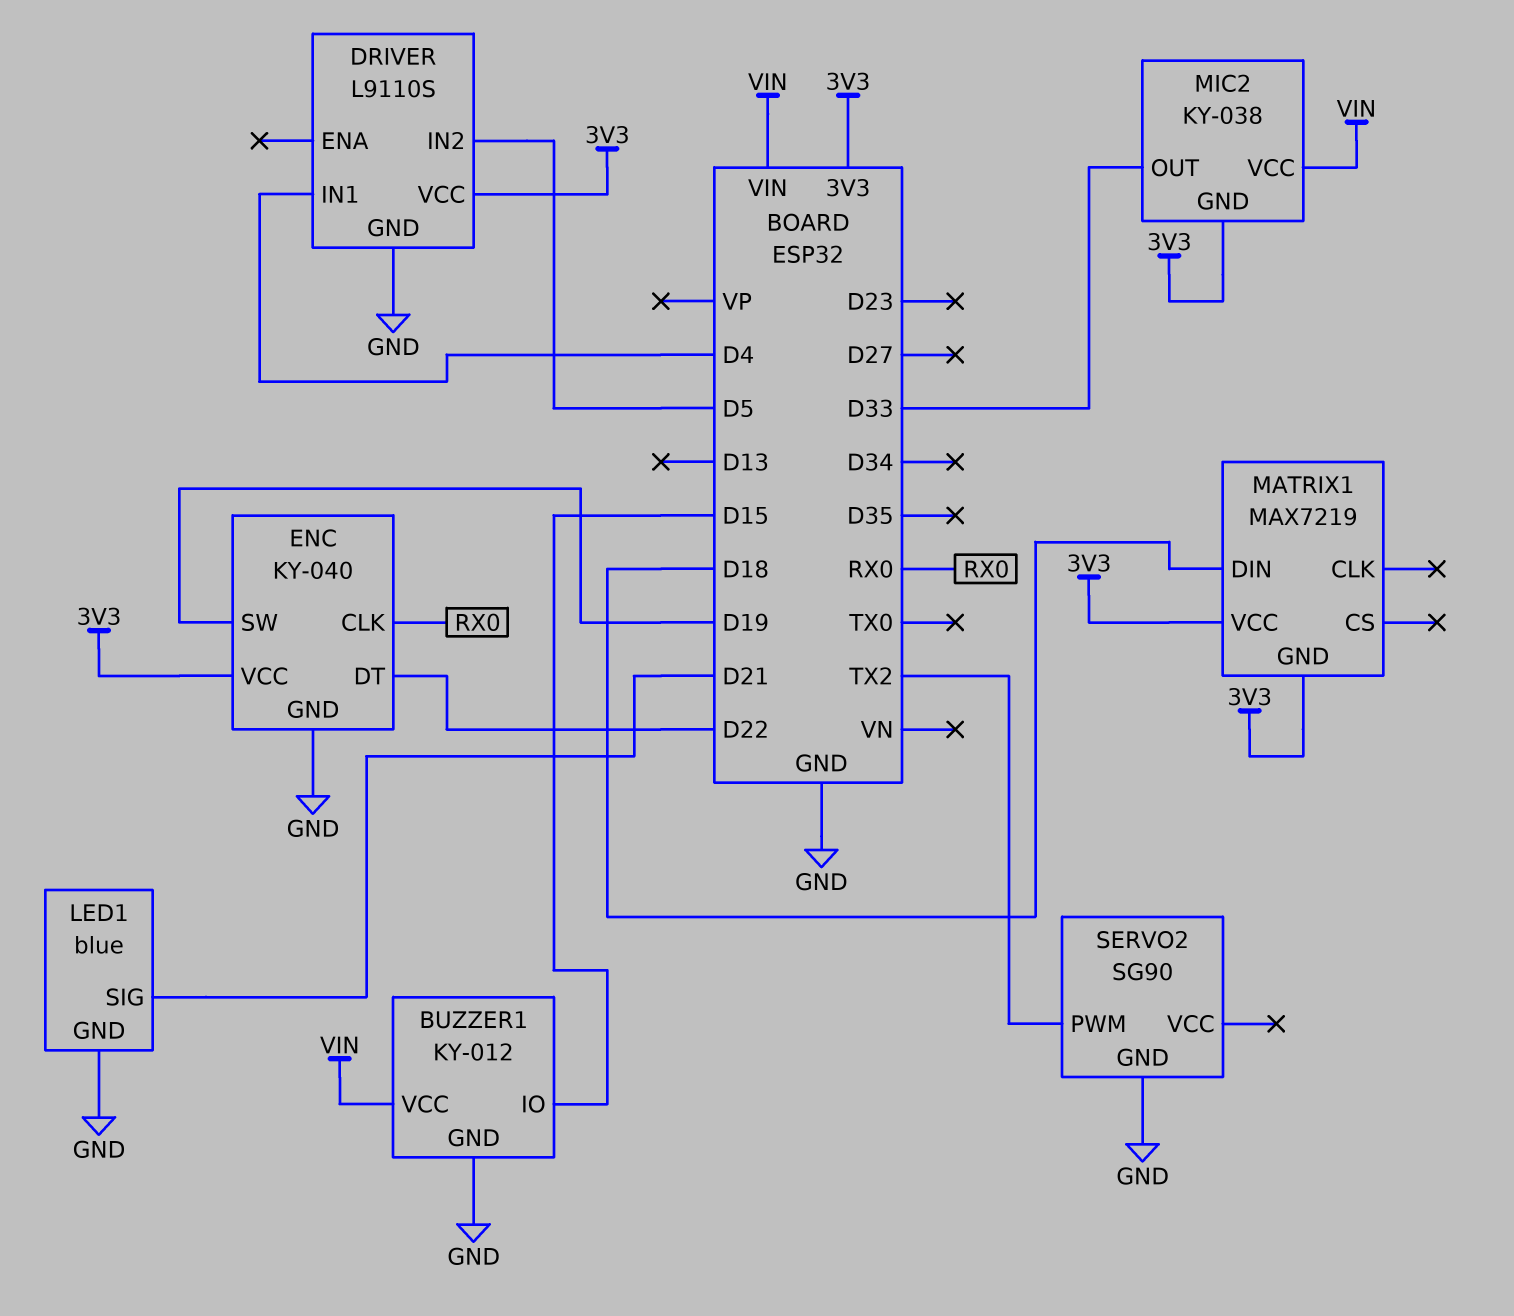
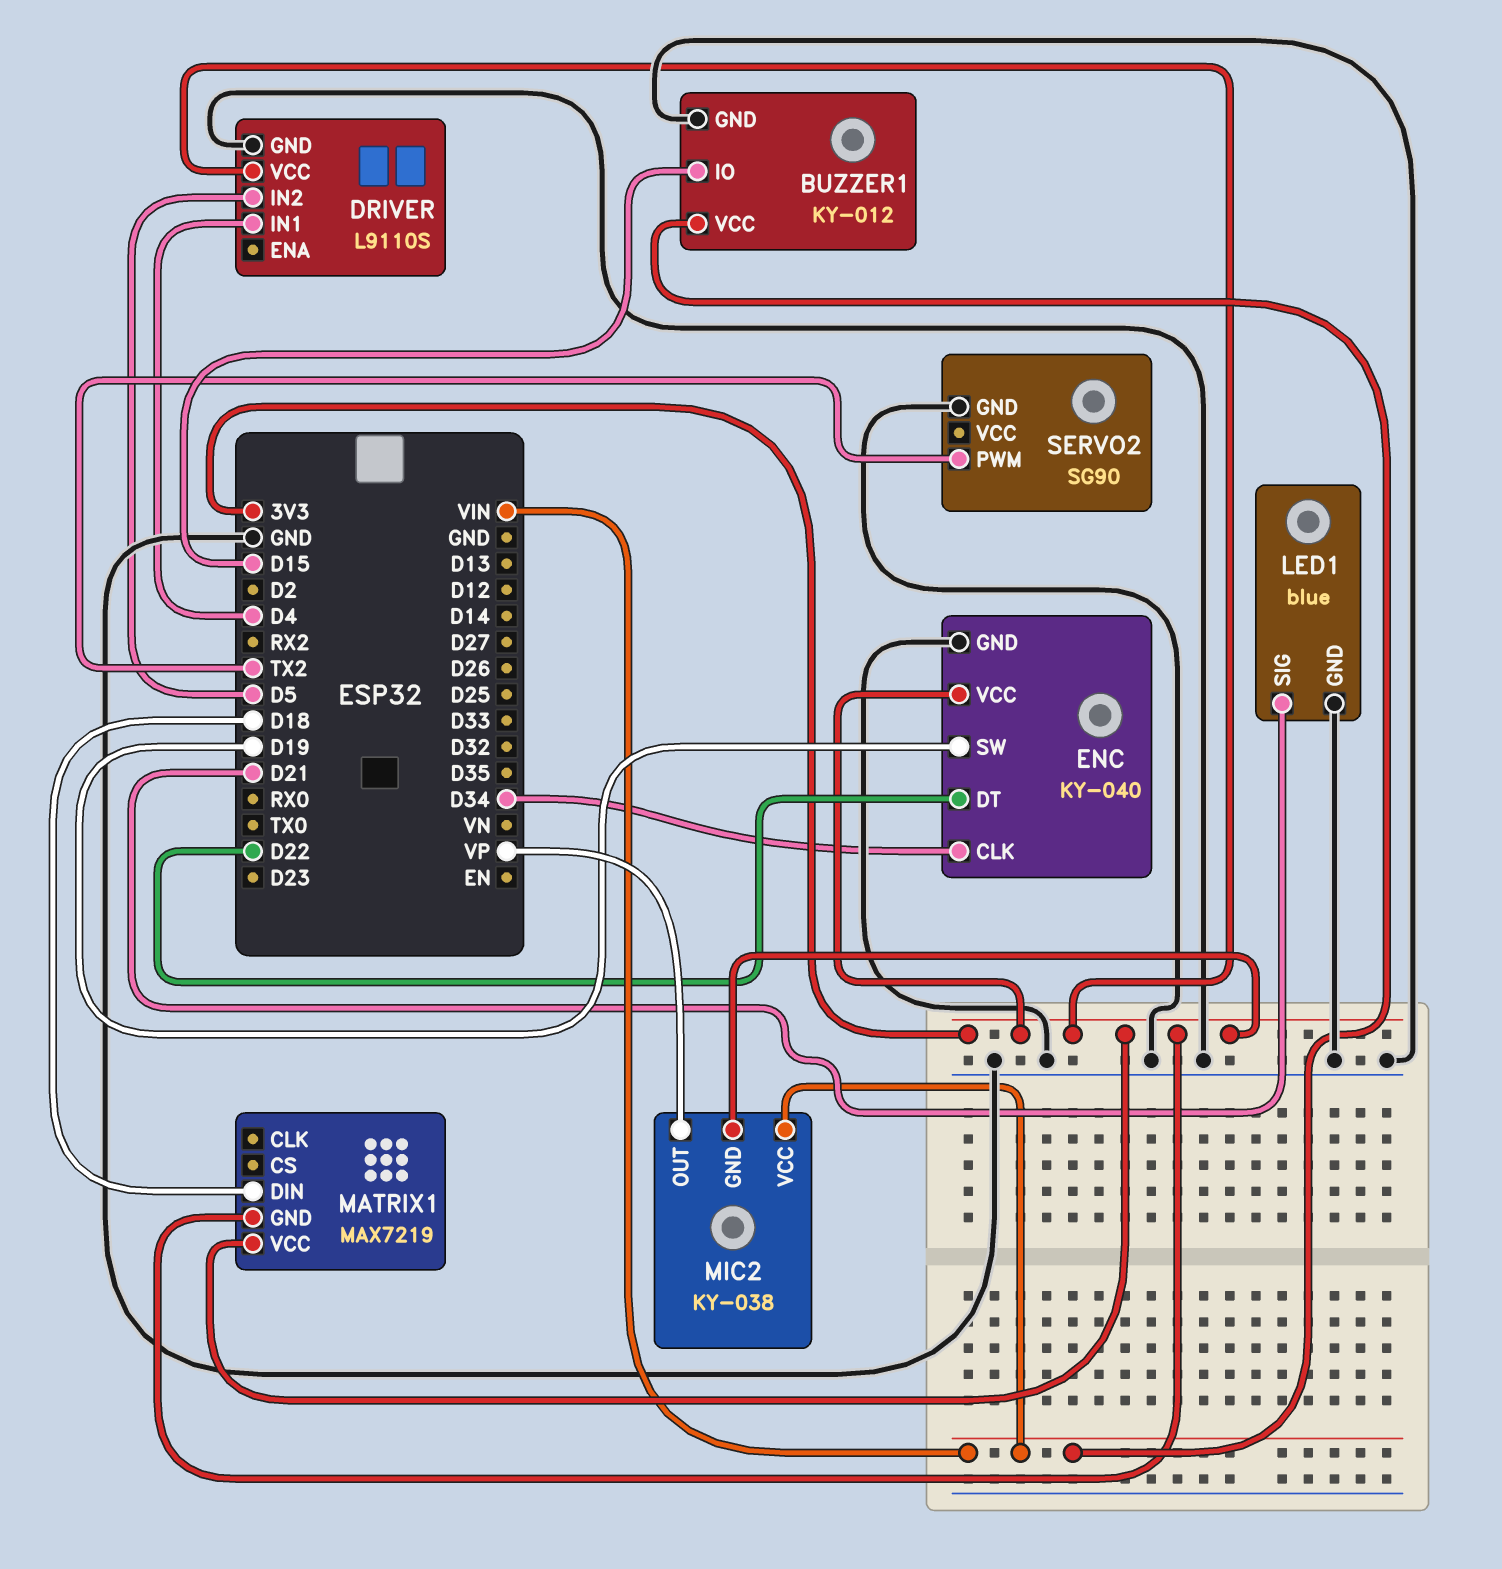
ENC pin CLK: RX0 -> D34
MIC2 pin OUT: D33 -> VP

